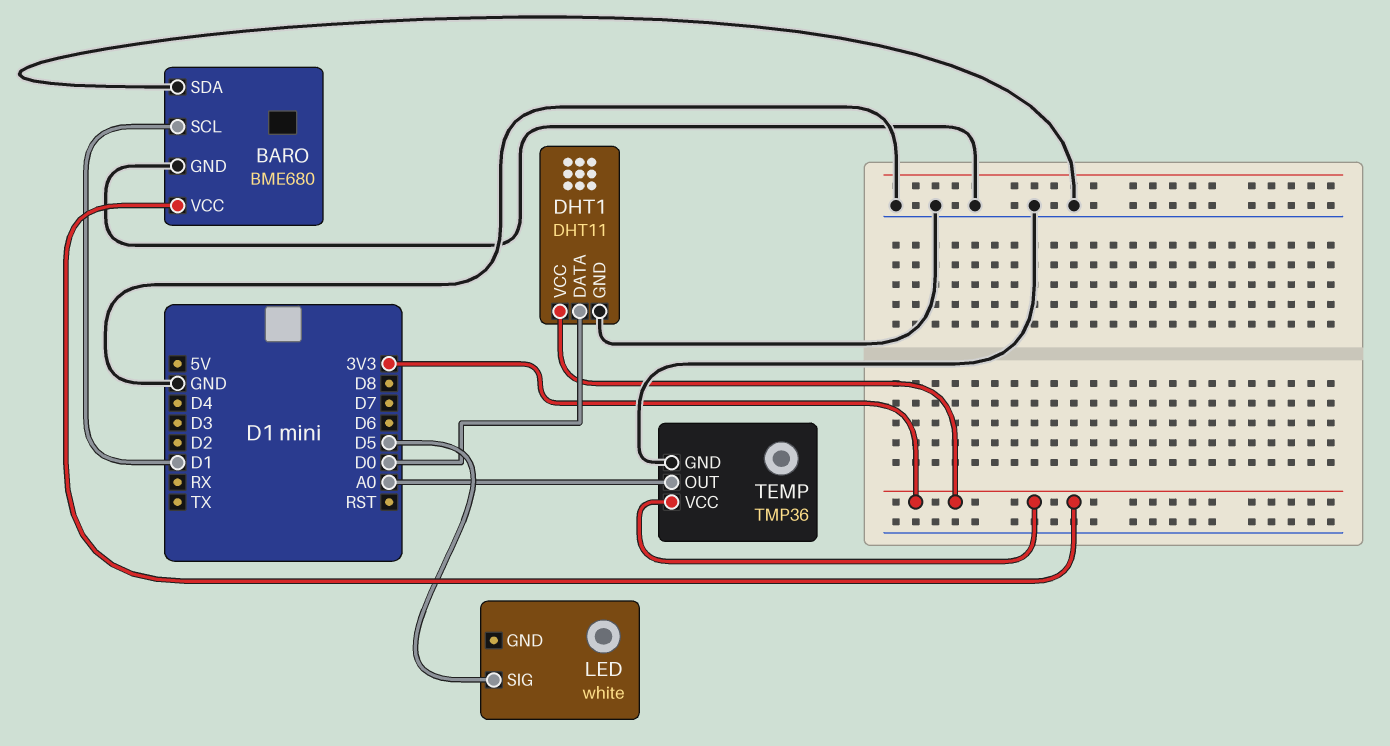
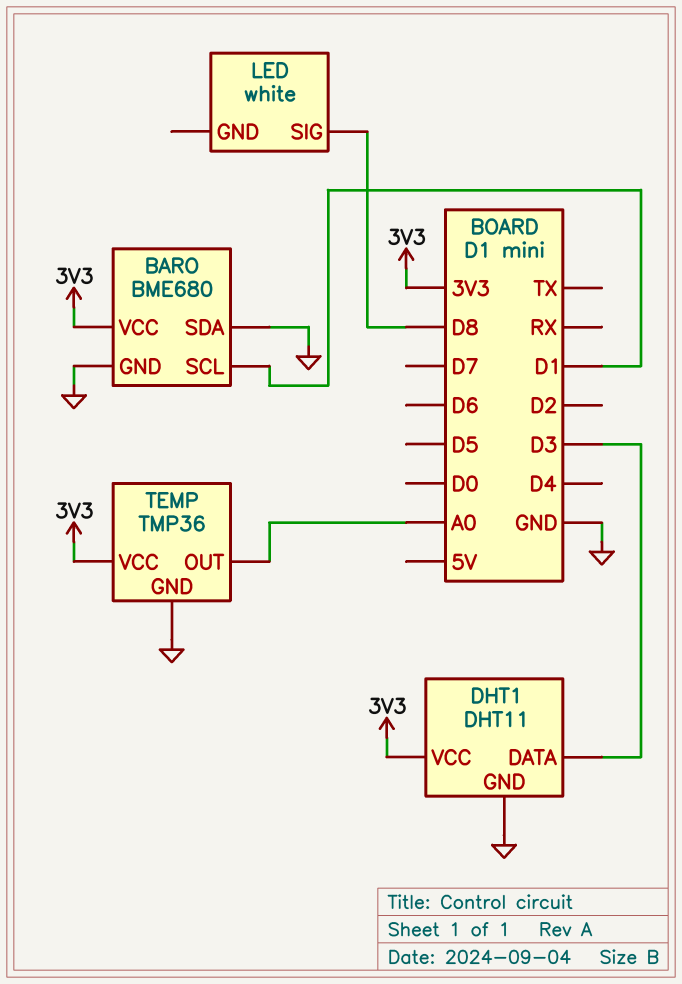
DHT1 pin DATA: D0 -> D3
LED pin SIG: D5 -> D8

